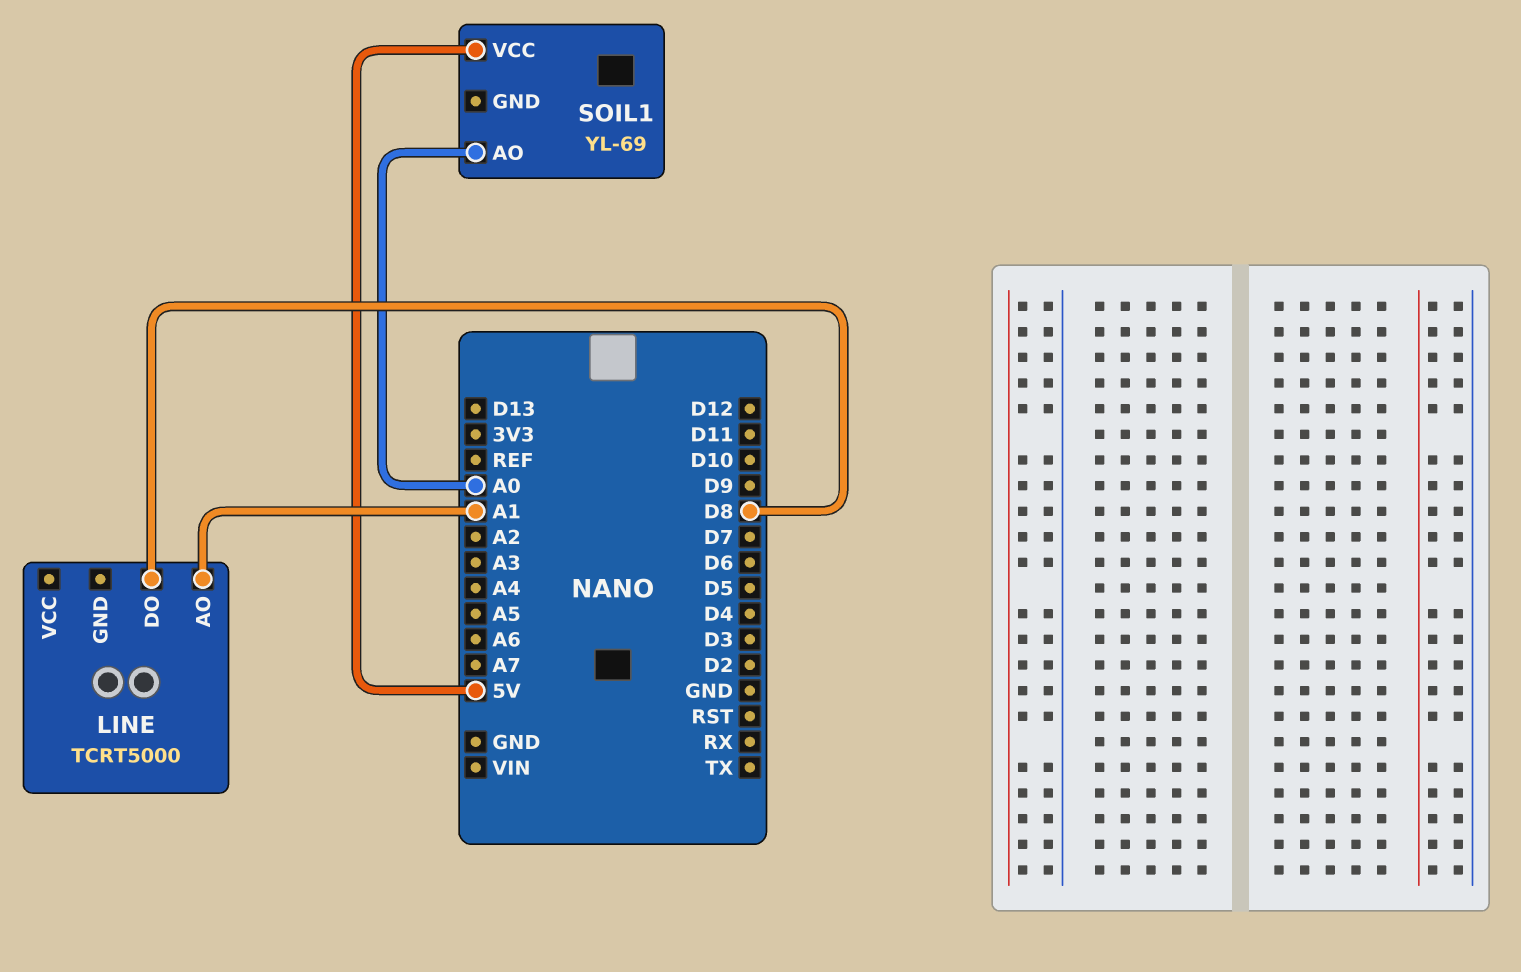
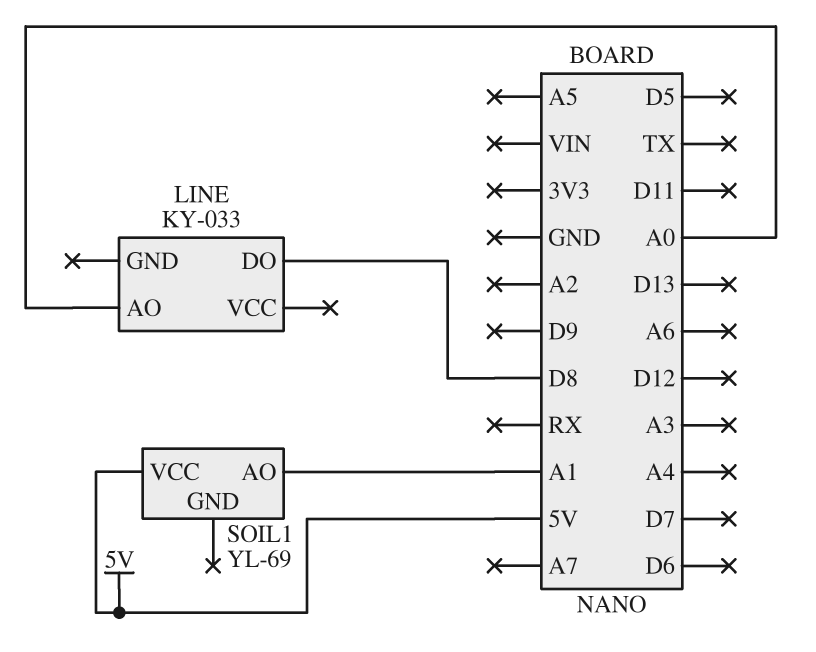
LINE: TCRT5000 -> KY-033
LINE pin AO: A1 -> A0
SOIL1 pin AO: A0 -> A1

